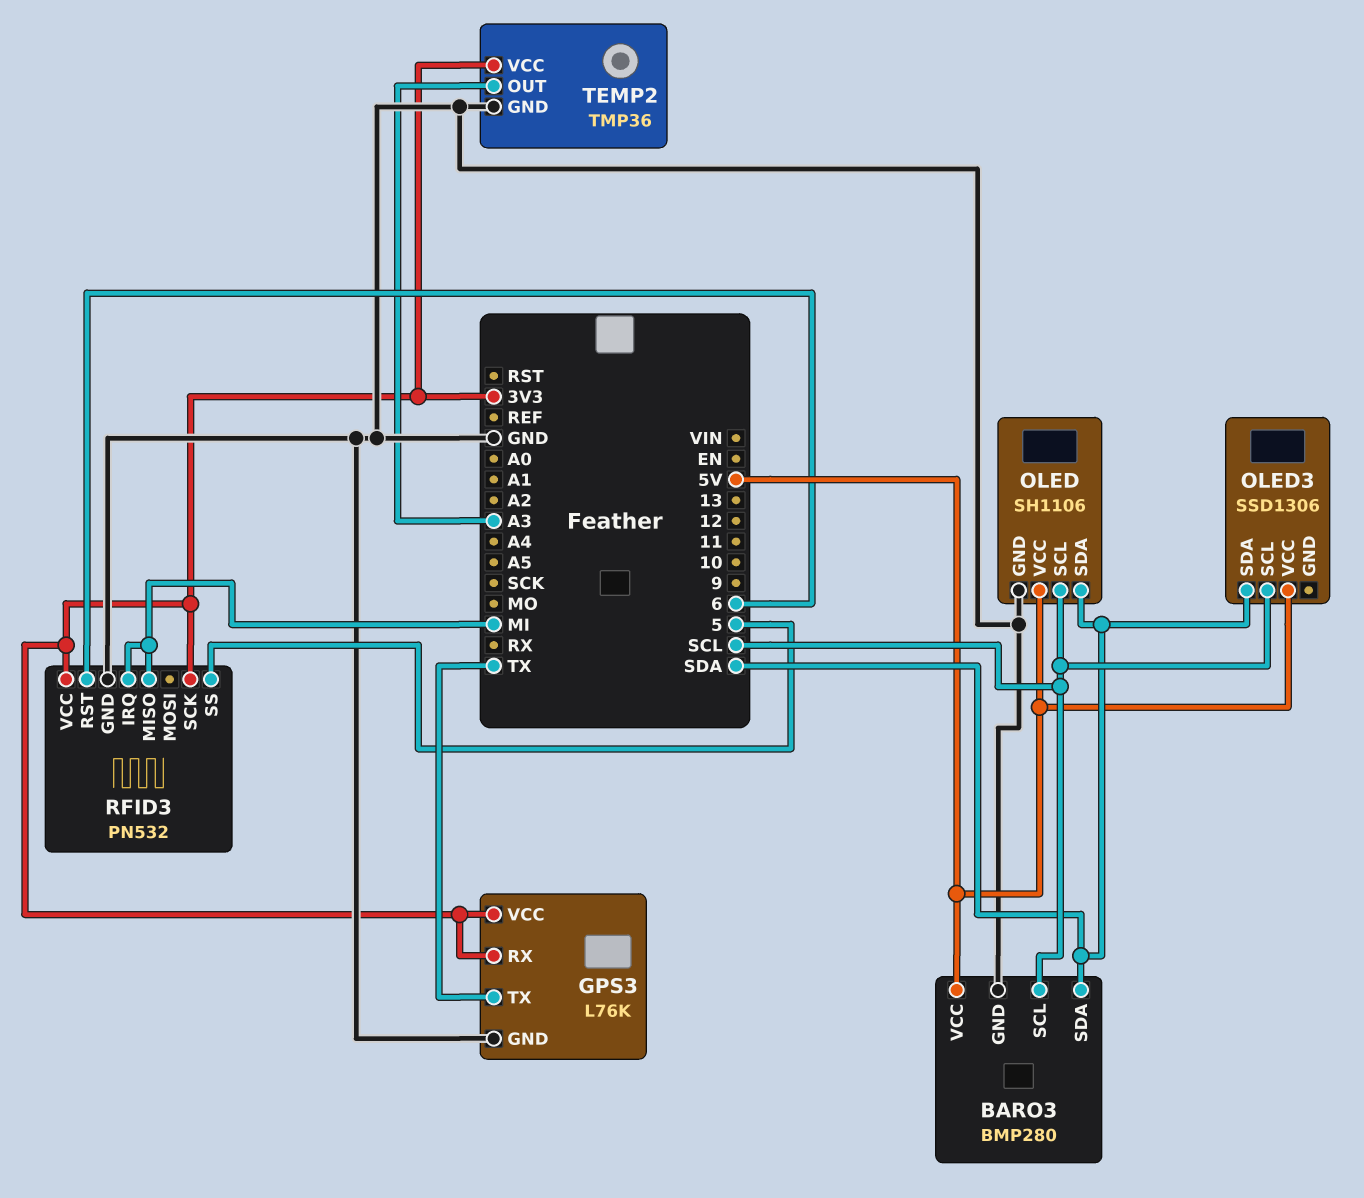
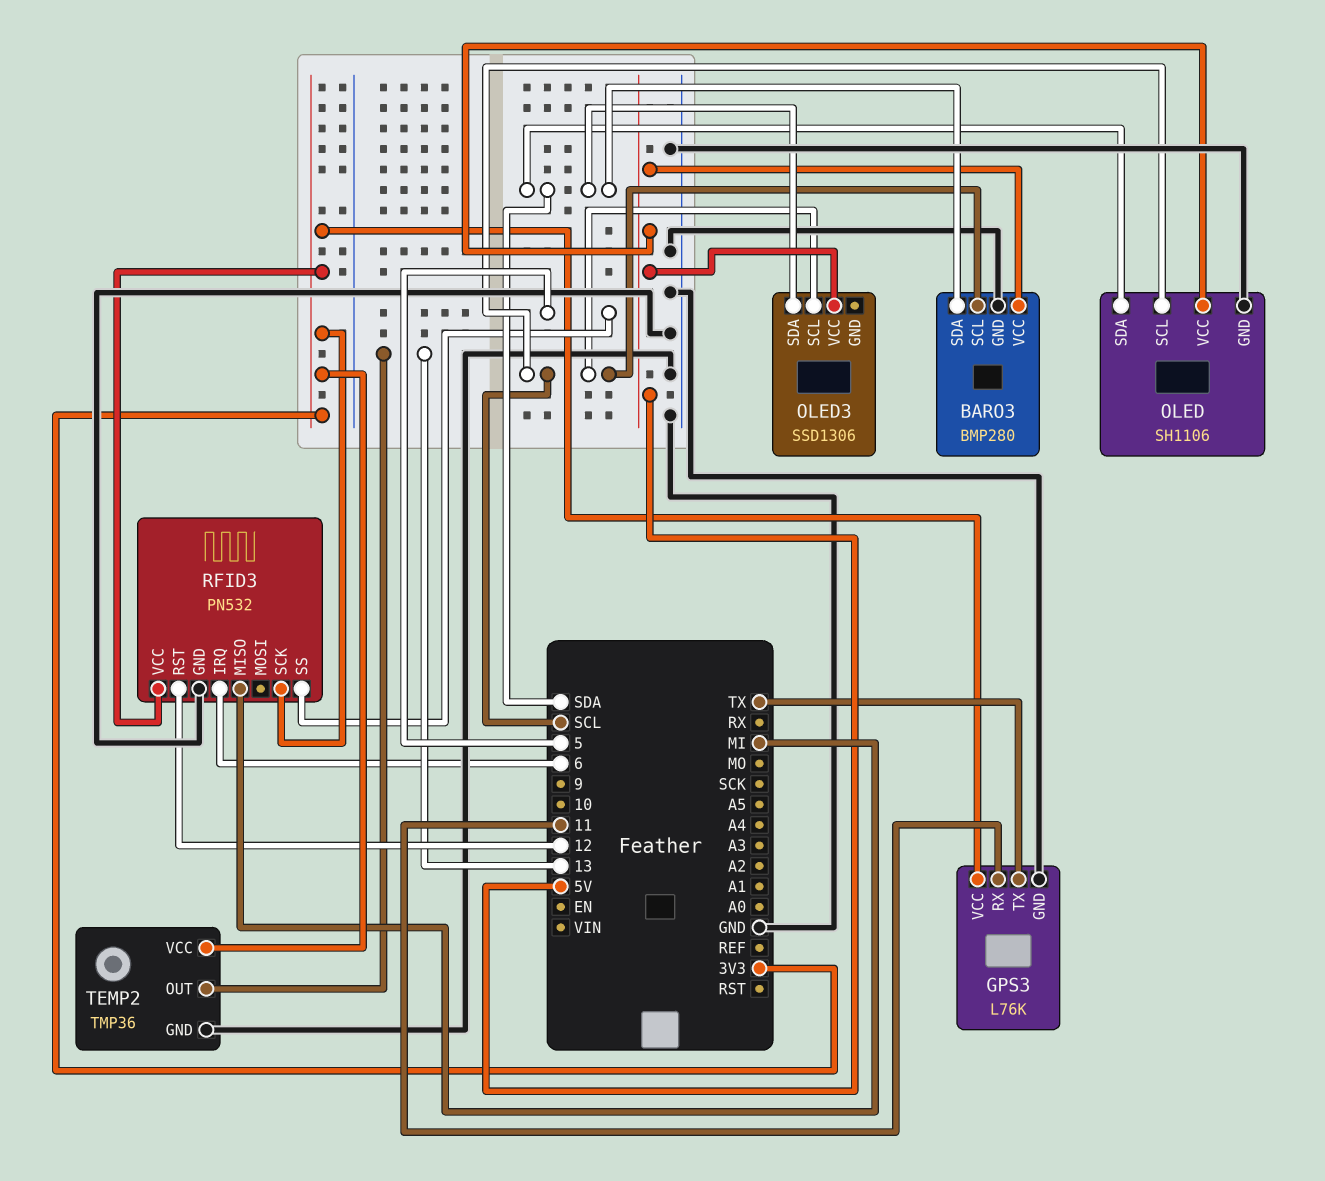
GPS3 pin RX: 3V3 -> 11
RFID3 pin IRQ: MI -> 6
RFID3 pin RST: 6 -> 12
TEMP2 pin OUT: A3 -> 13

